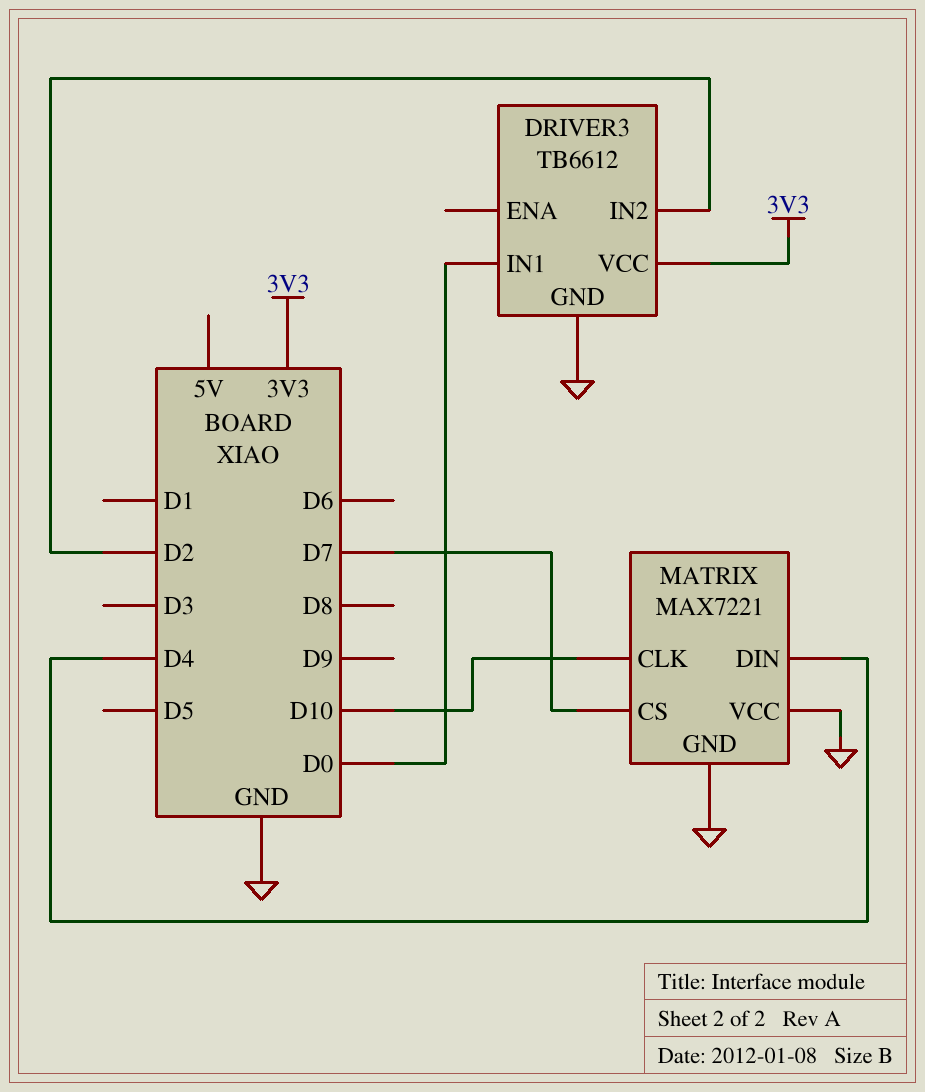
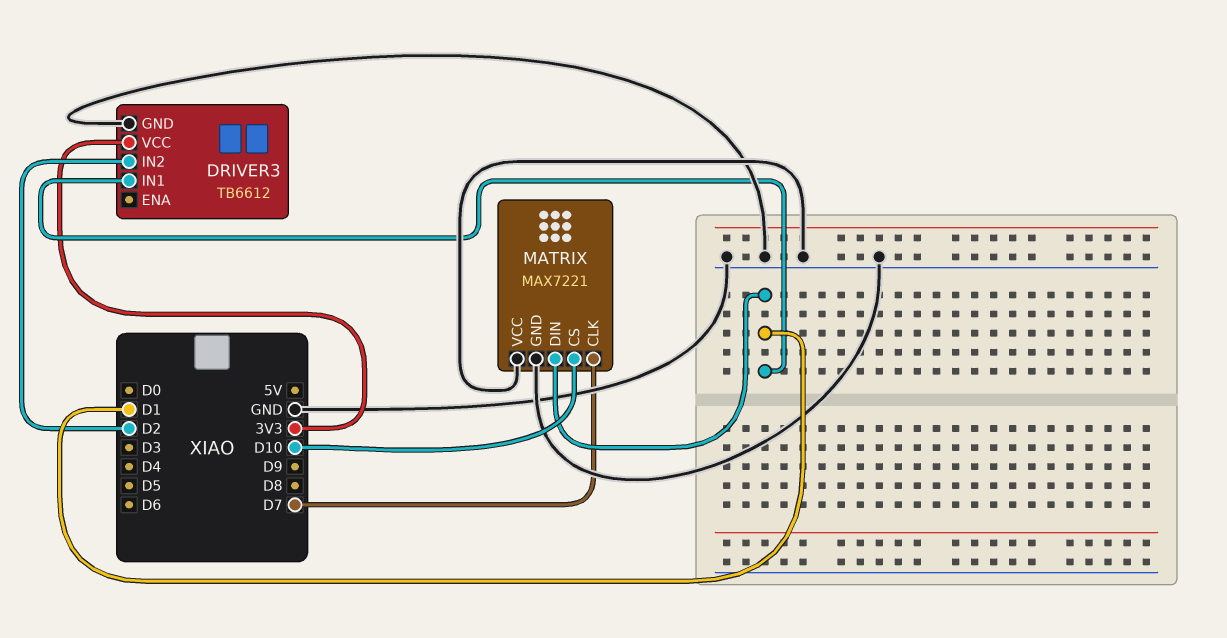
DRIVER3 pin IN1: D0 -> D1
MATRIX pin CLK: D10 -> D7
MATRIX pin CS: D7 -> D10
MATRIX pin DIN: D4 -> D1

